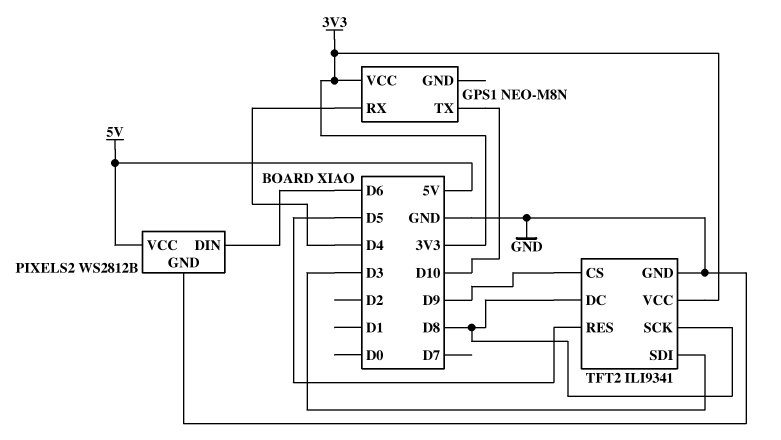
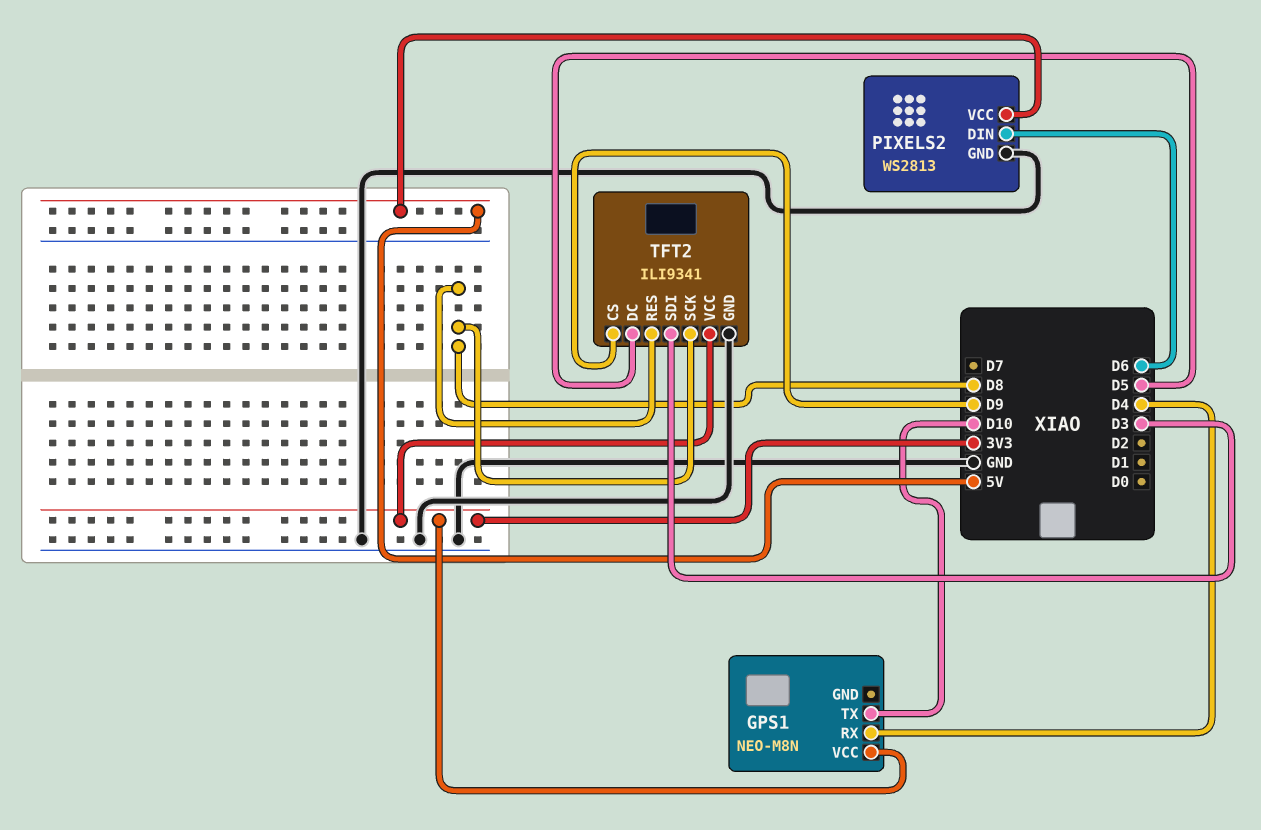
PIXELS2: WS2812B -> WS2813
TFT2 pin DC: D8 -> D5
TFT2 pin RES: D5 -> D8

